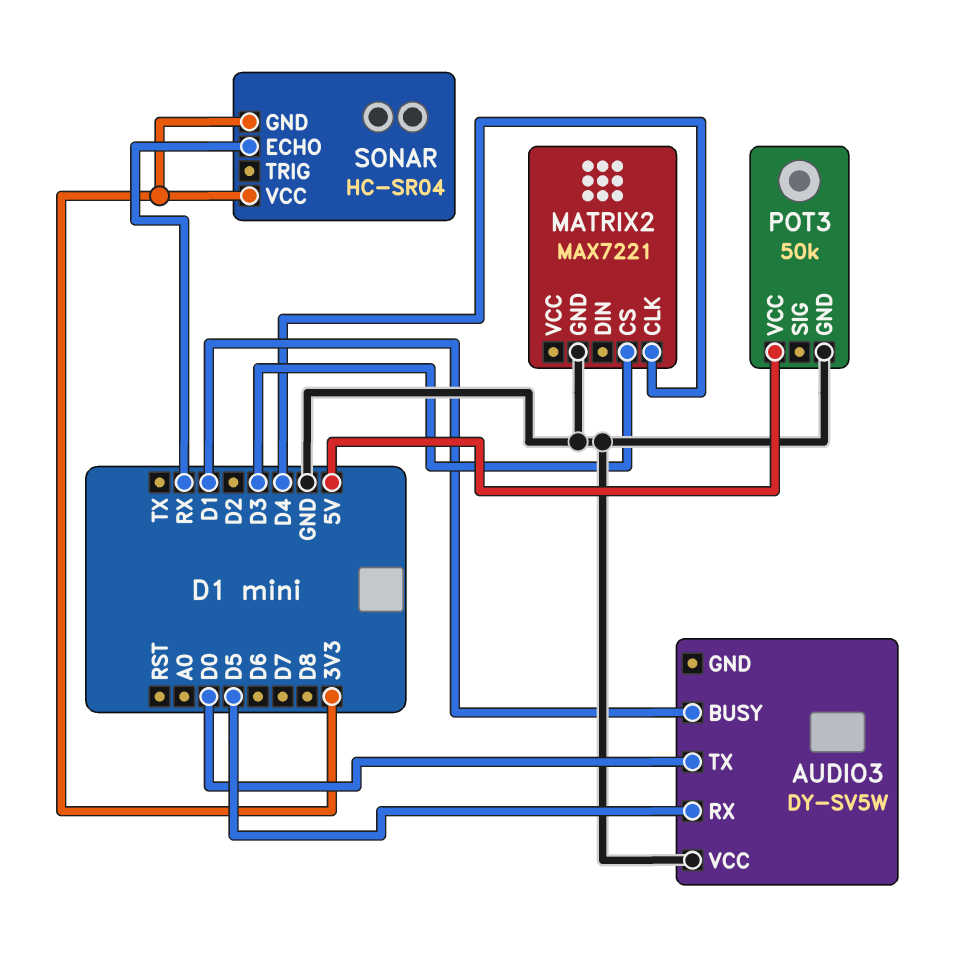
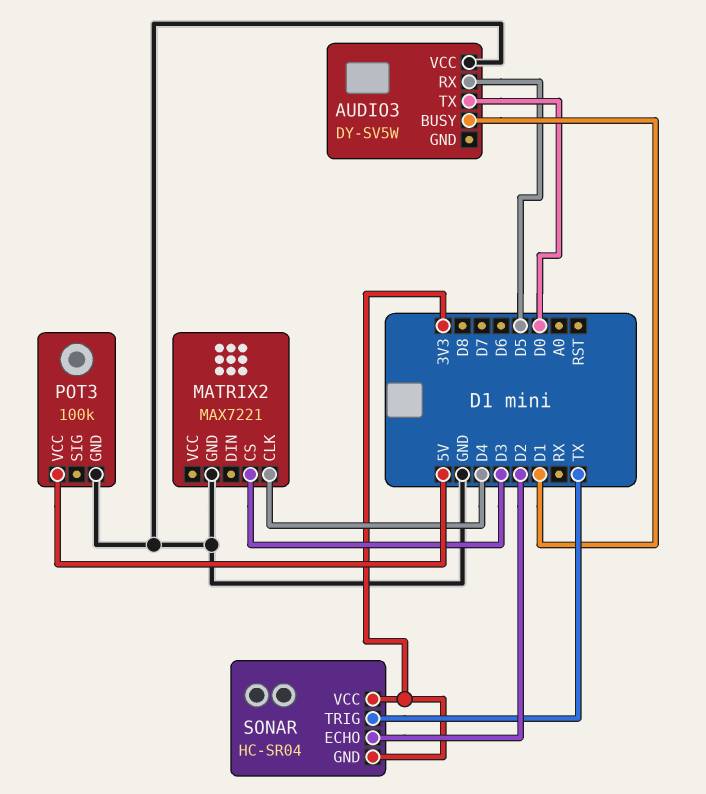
POT3: 50k -> 100k
SONAR pin ECHO: RX -> D2
SONAR pin TRIG: none -> TX

